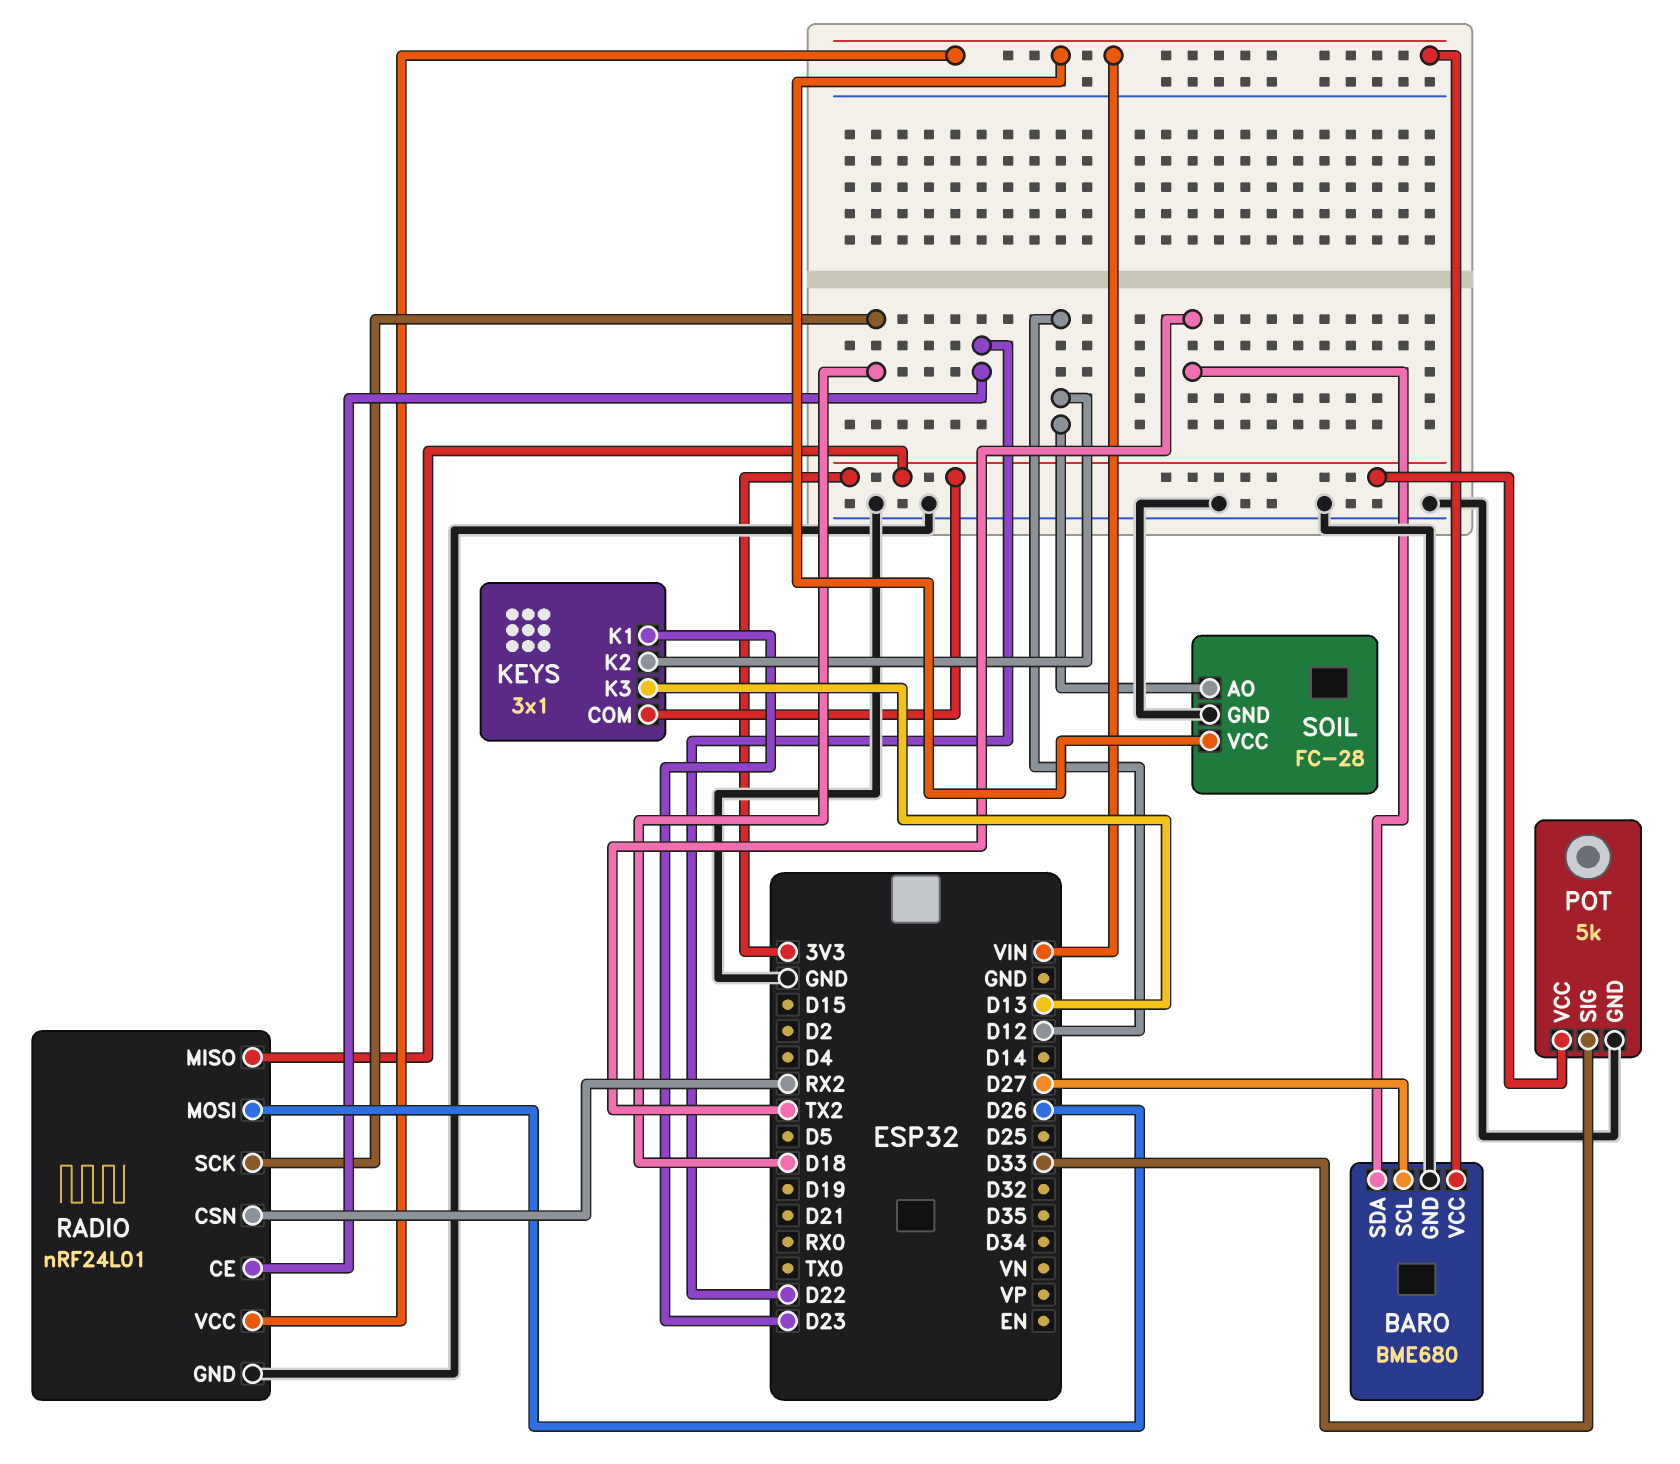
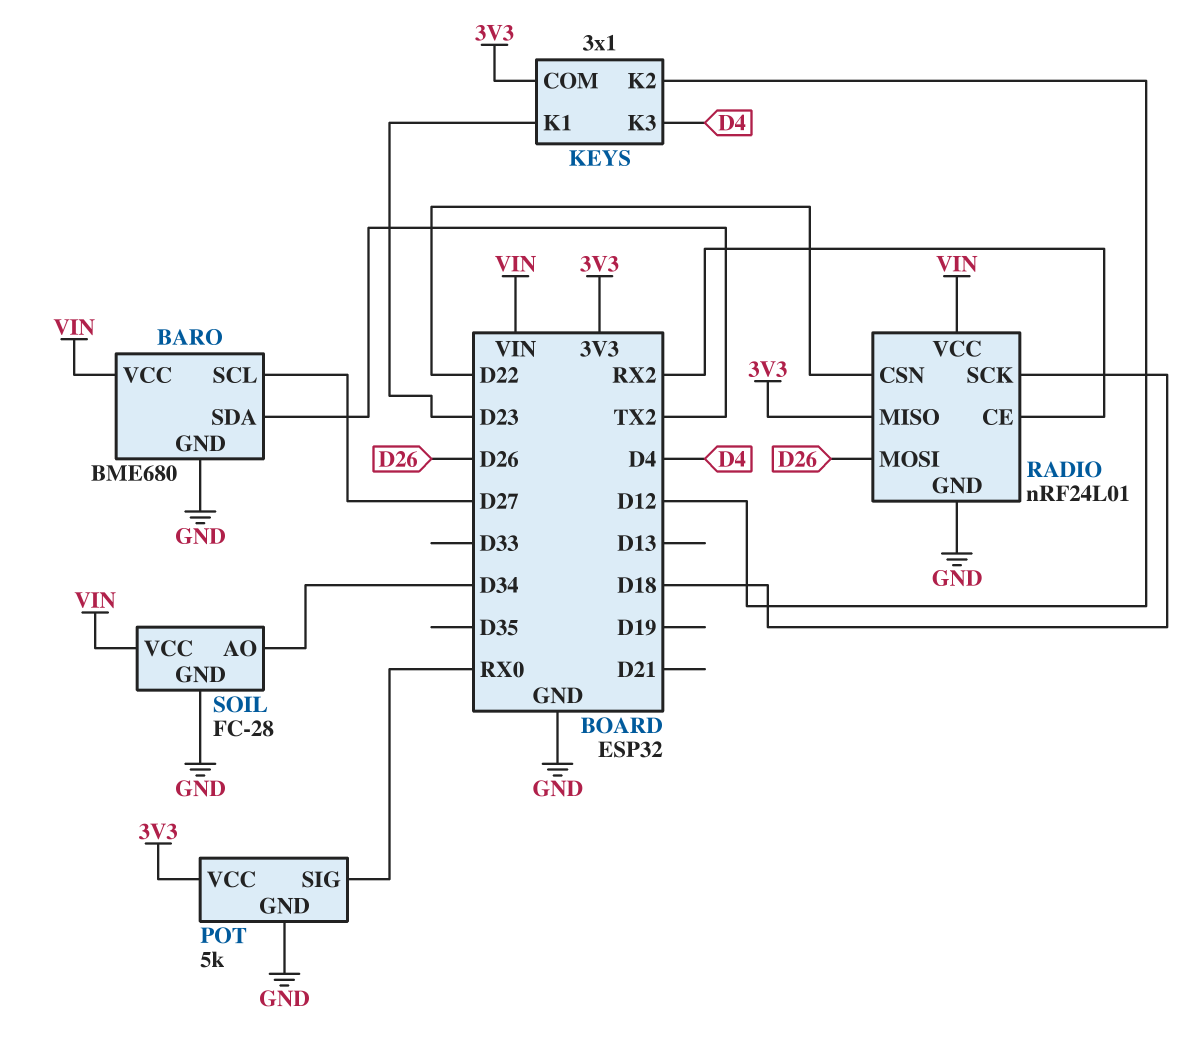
KEYS pin K3: D13 -> D4
POT pin SIG: D33 -> RX0
RADIO pin CE: D22 -> RX2
RADIO pin CSN: RX2 -> D22
SOIL pin AO: D12 -> D34

